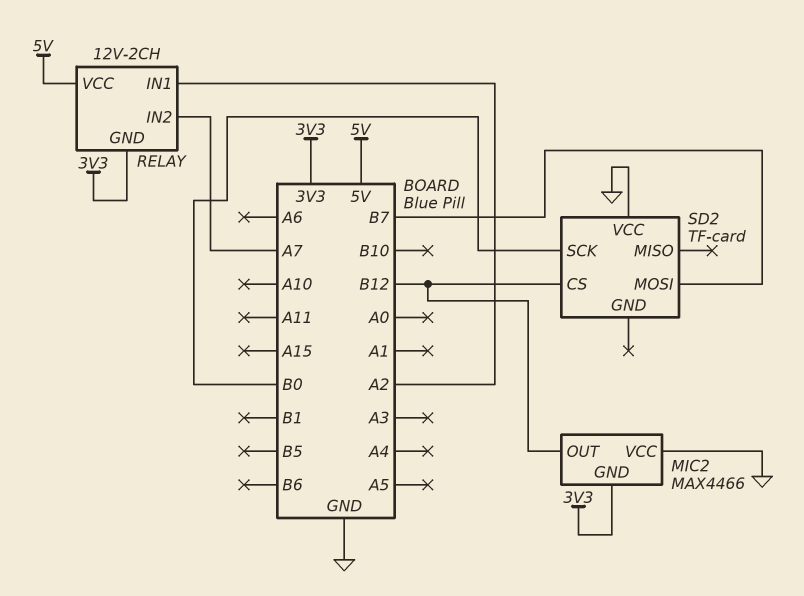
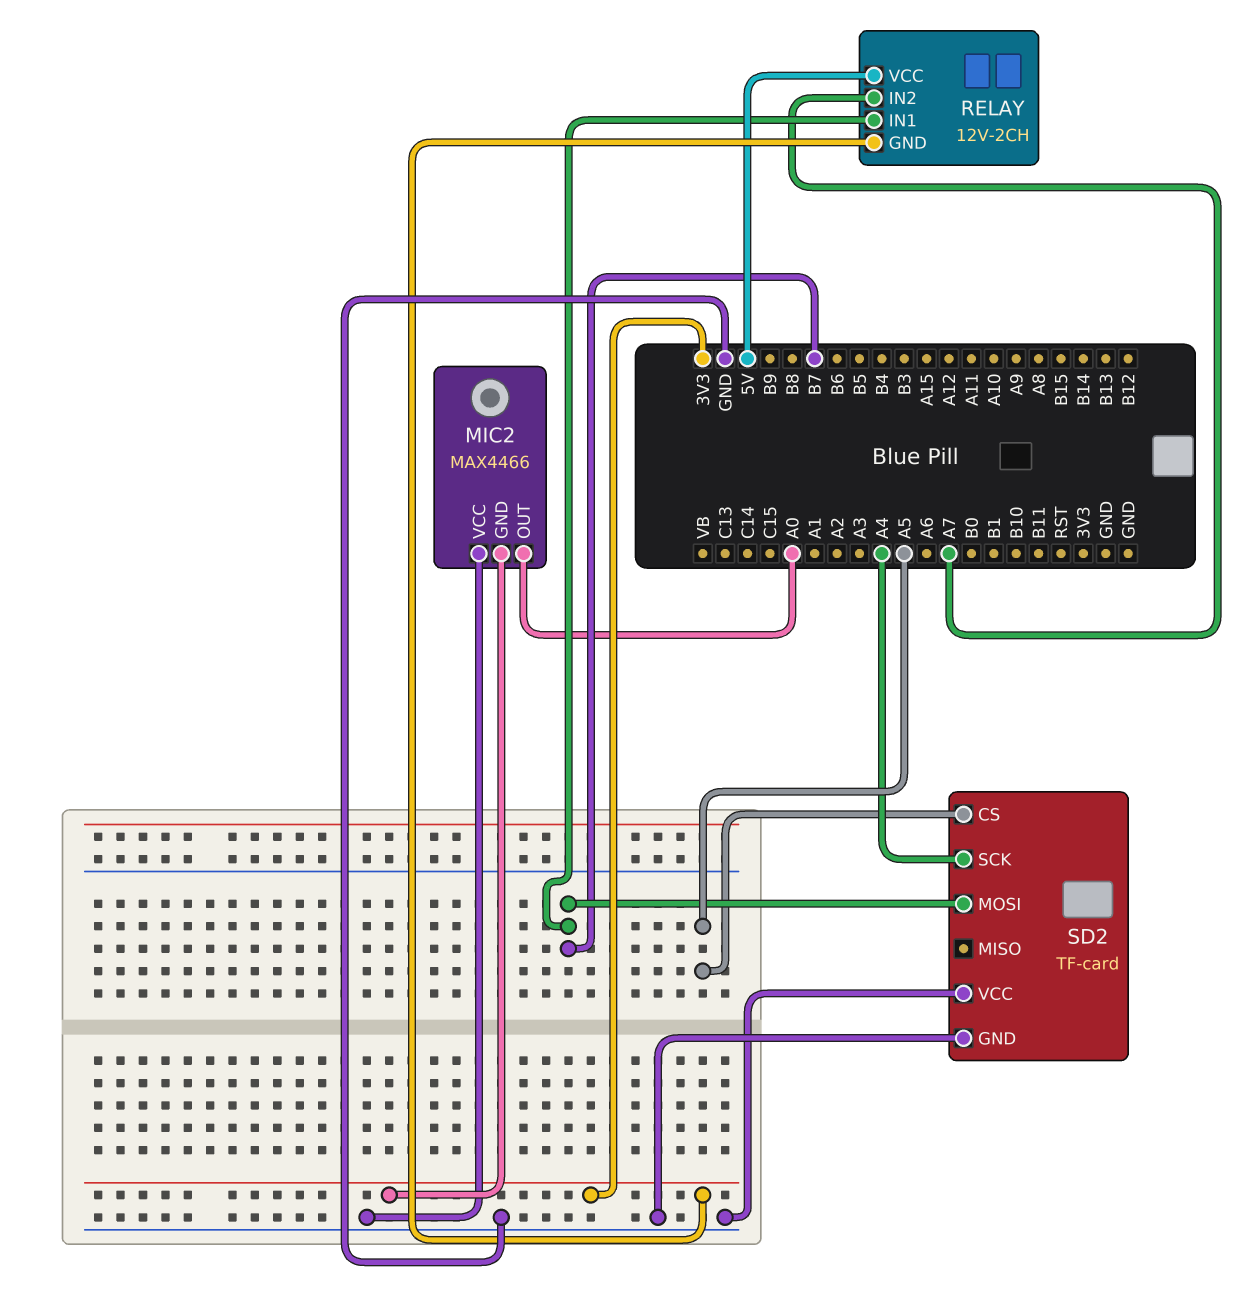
MIC2 pin OUT: B12 -> A0
RELAY pin IN1: A2 -> B7
SD2 pin CS: B12 -> A5
SD2 pin GND: none -> GND
SD2 pin SCK: B0 -> A4

